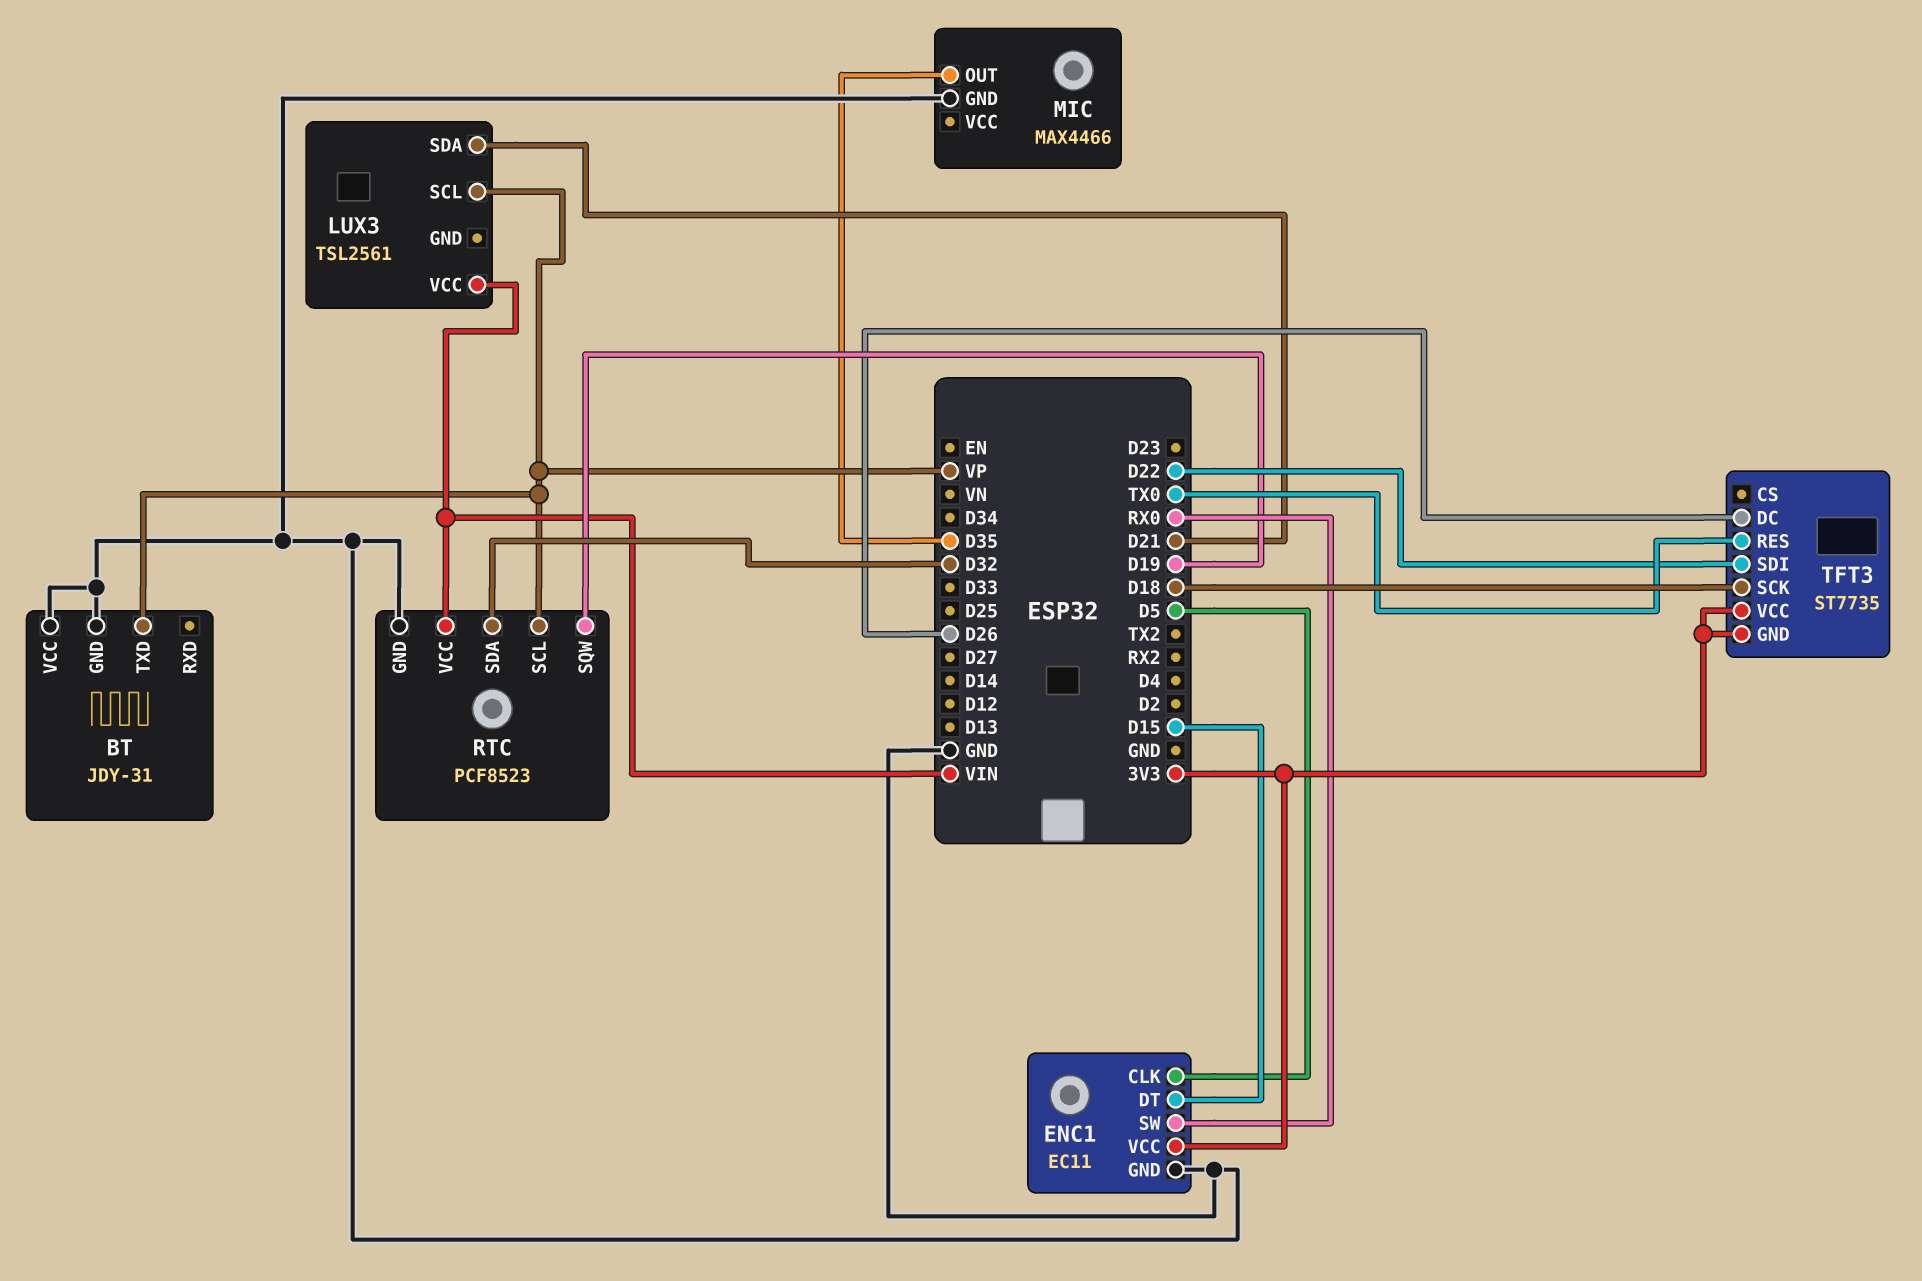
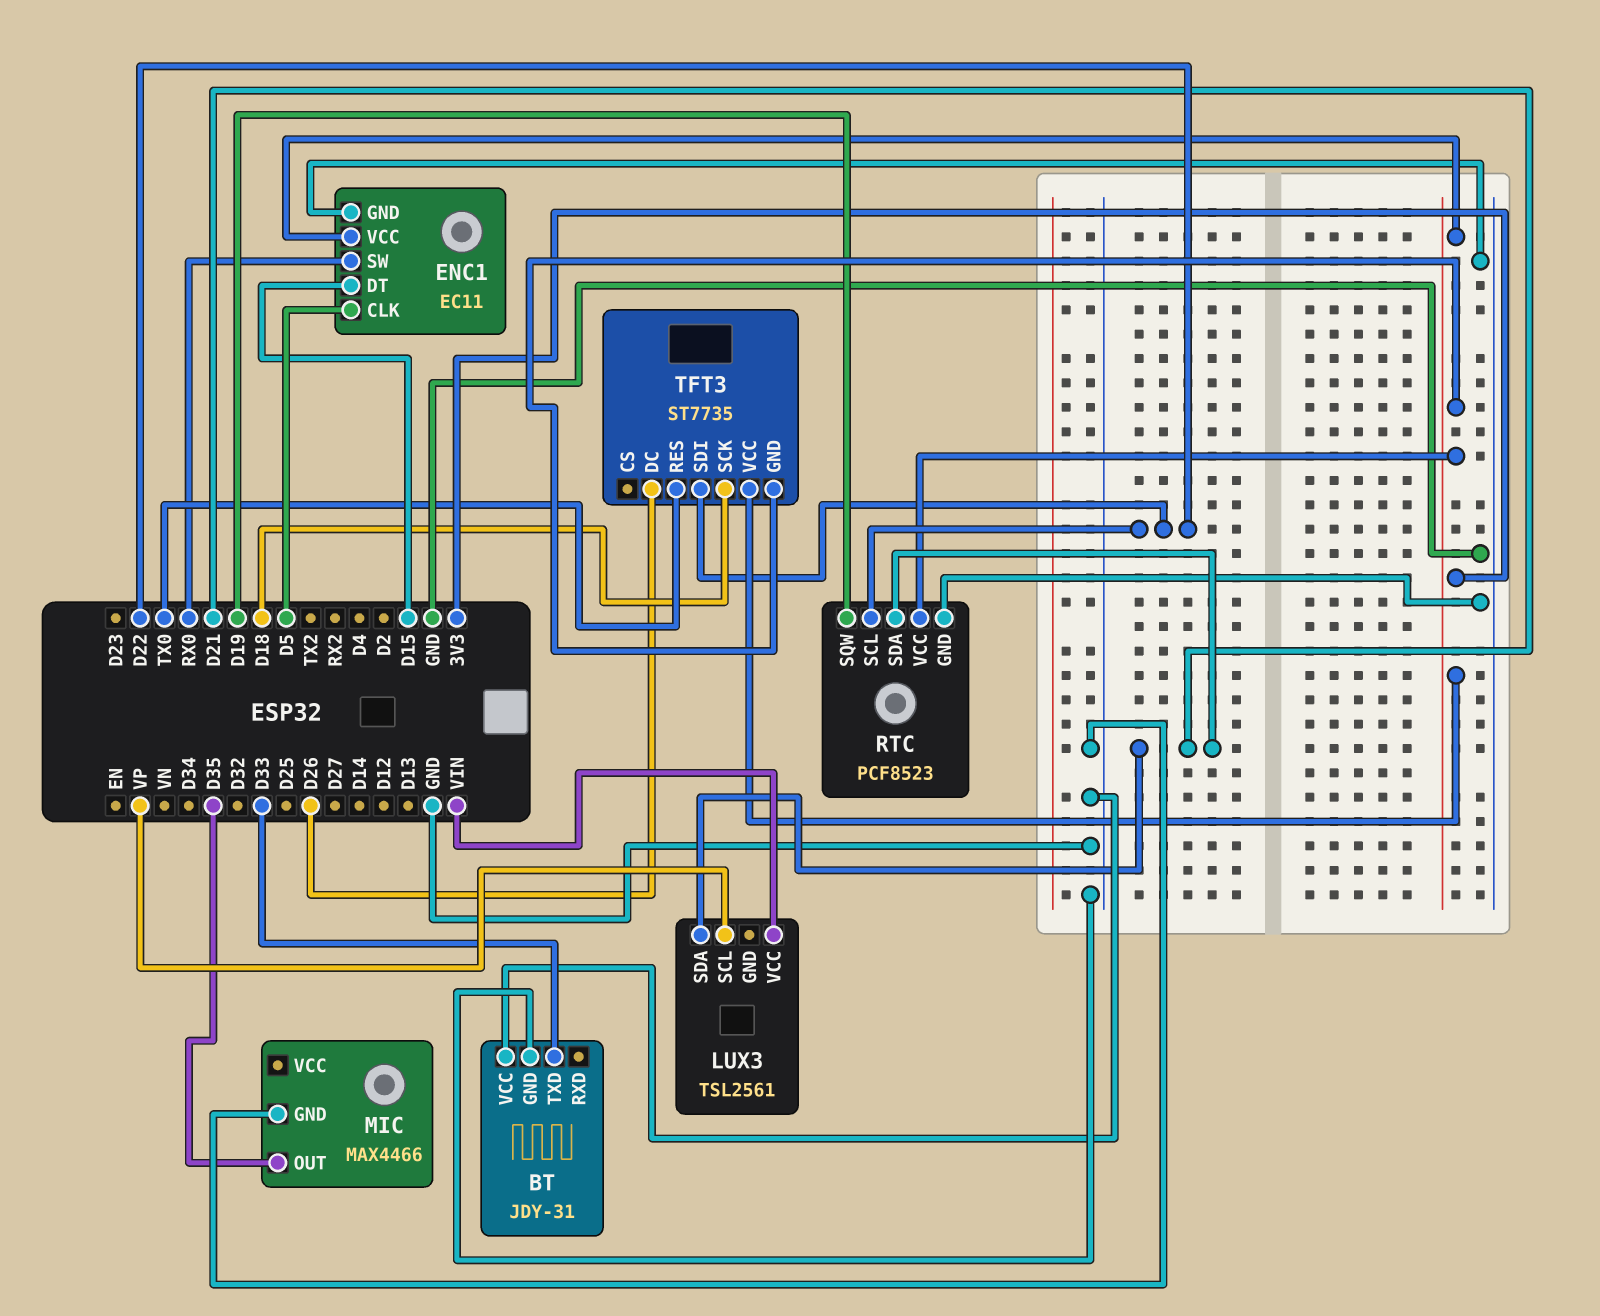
BT pin TXD: VP -> D33
RTC pin SCL: VP -> D22
RTC pin SDA: D32 -> D21
RTC pin VCC: VIN -> 3V3

